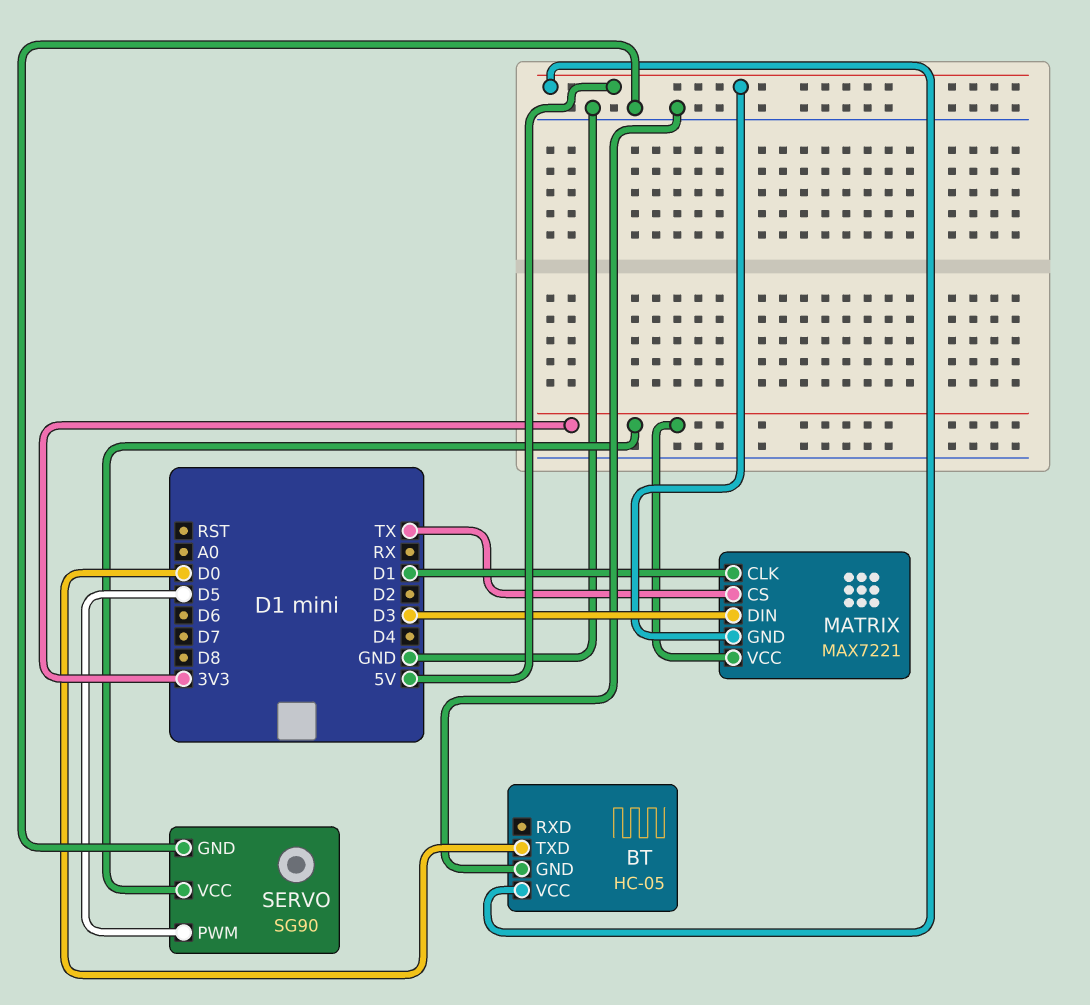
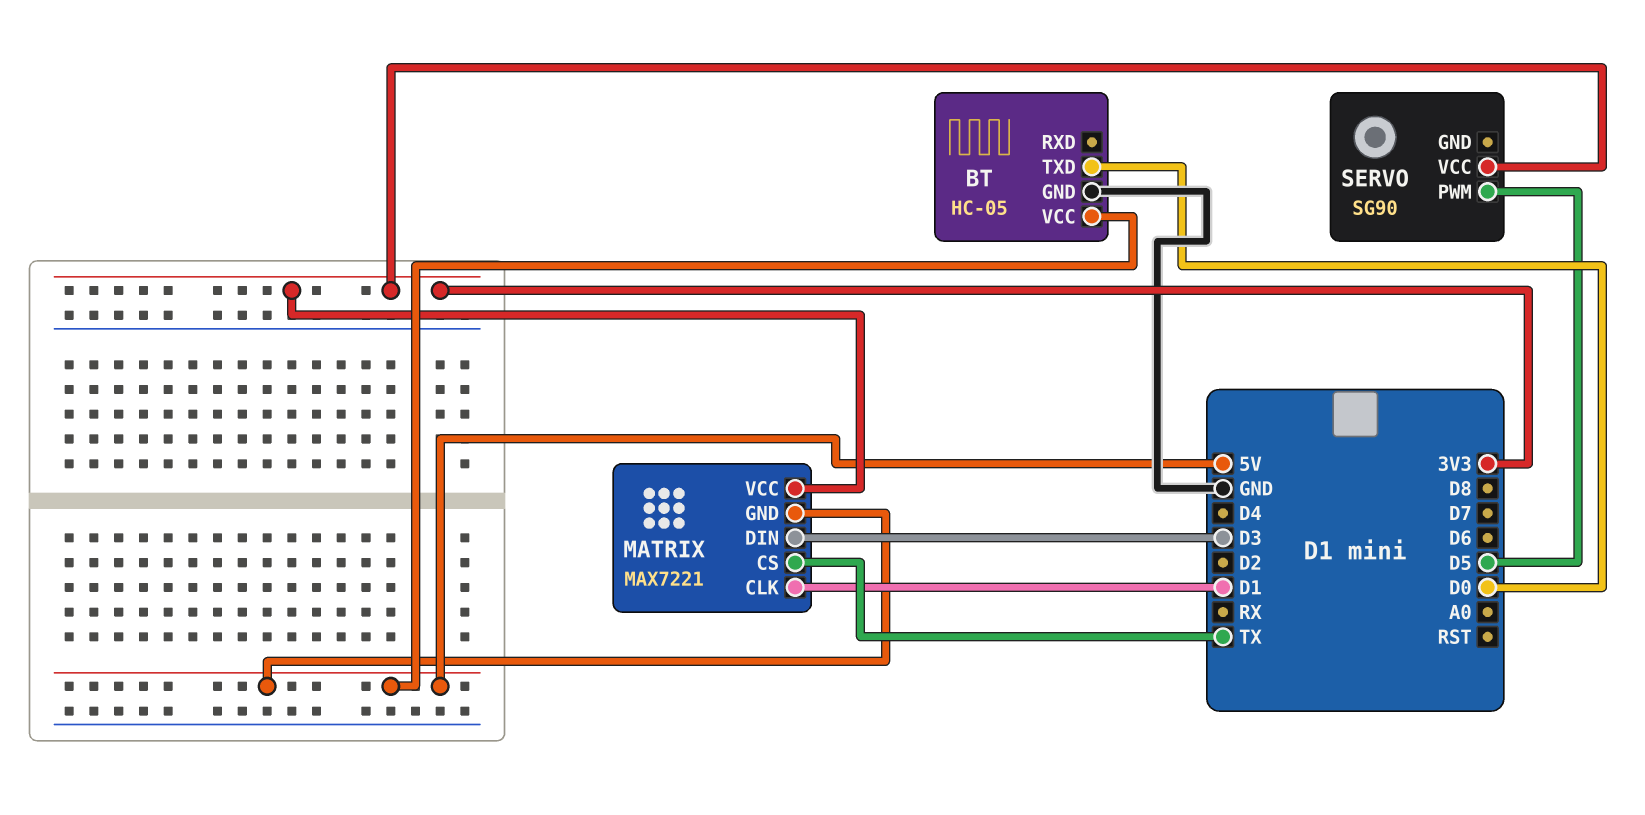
SERVO pin GND: GND -> none

